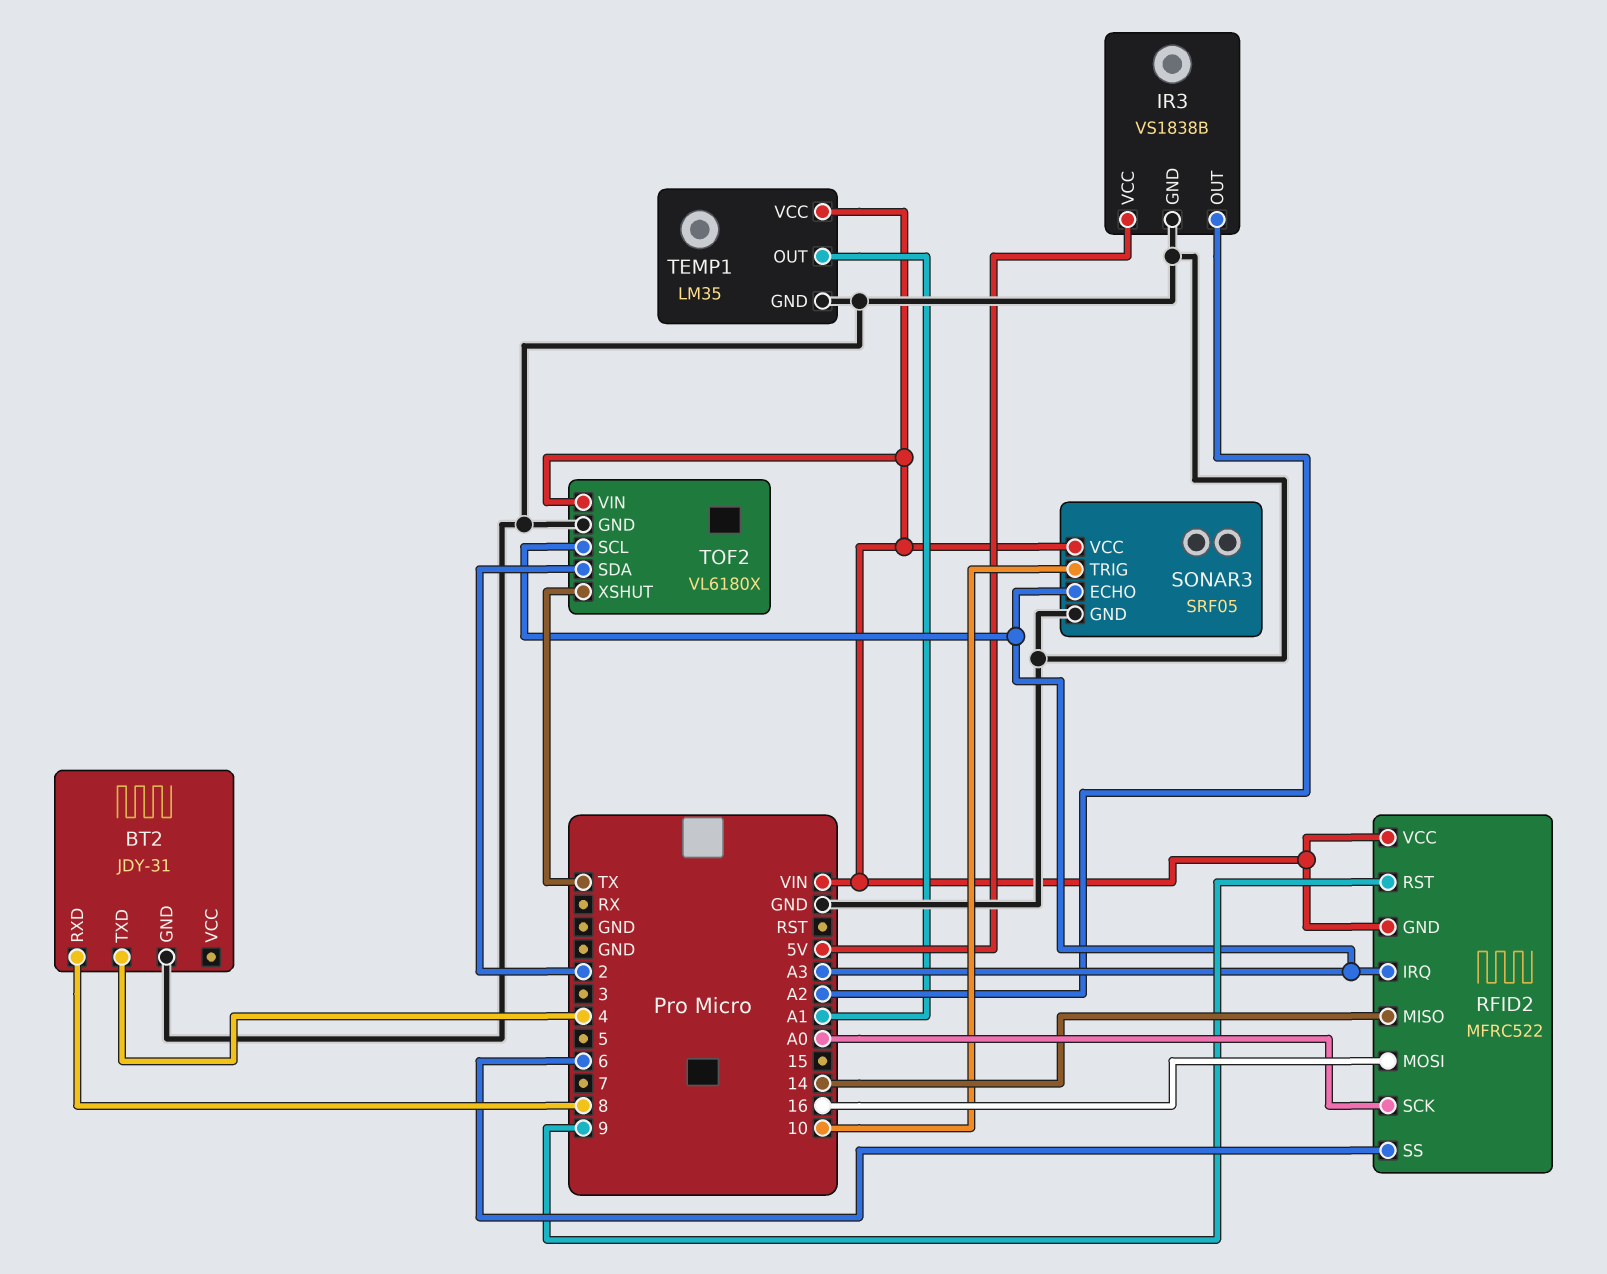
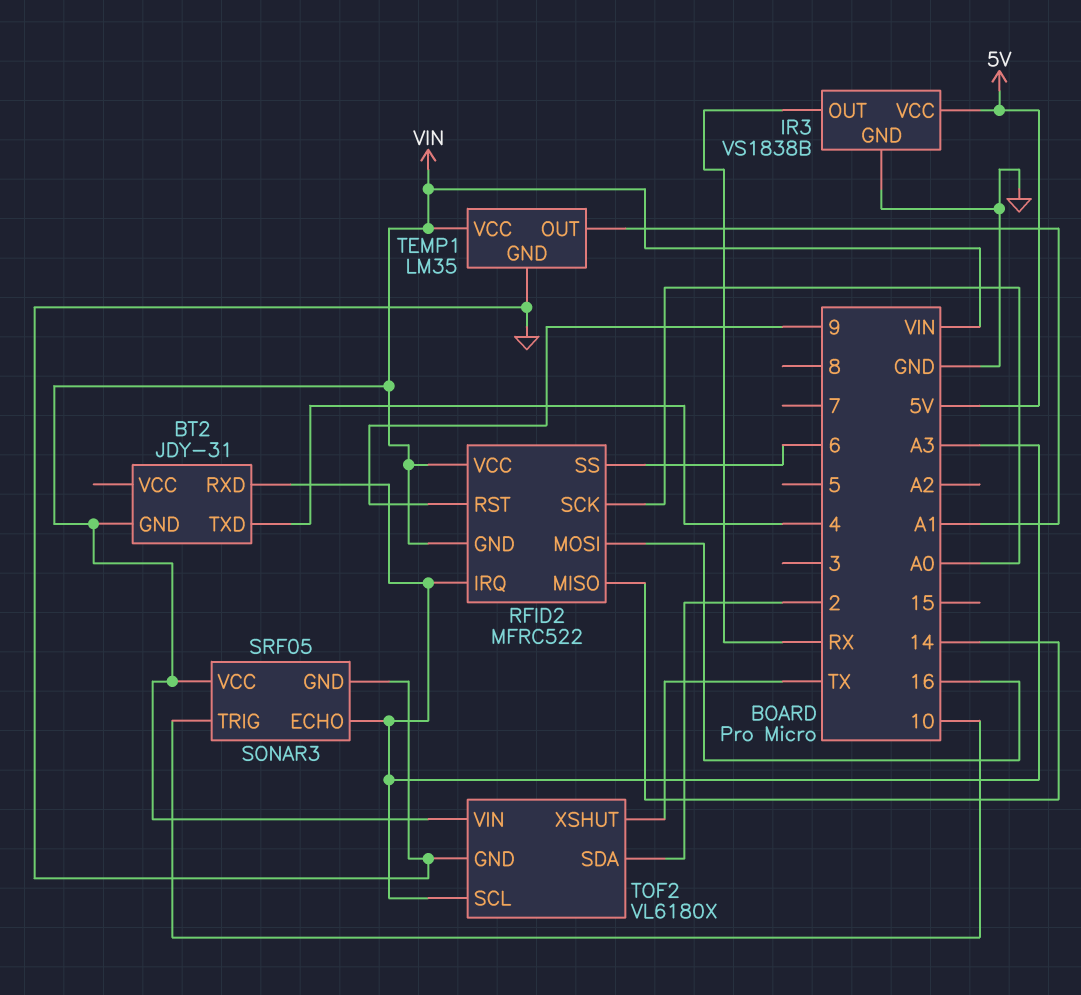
BT2 pin GND: GND -> VIN
BT2 pin RXD: 8 -> A3
IR3 pin OUT: A2 -> RX

